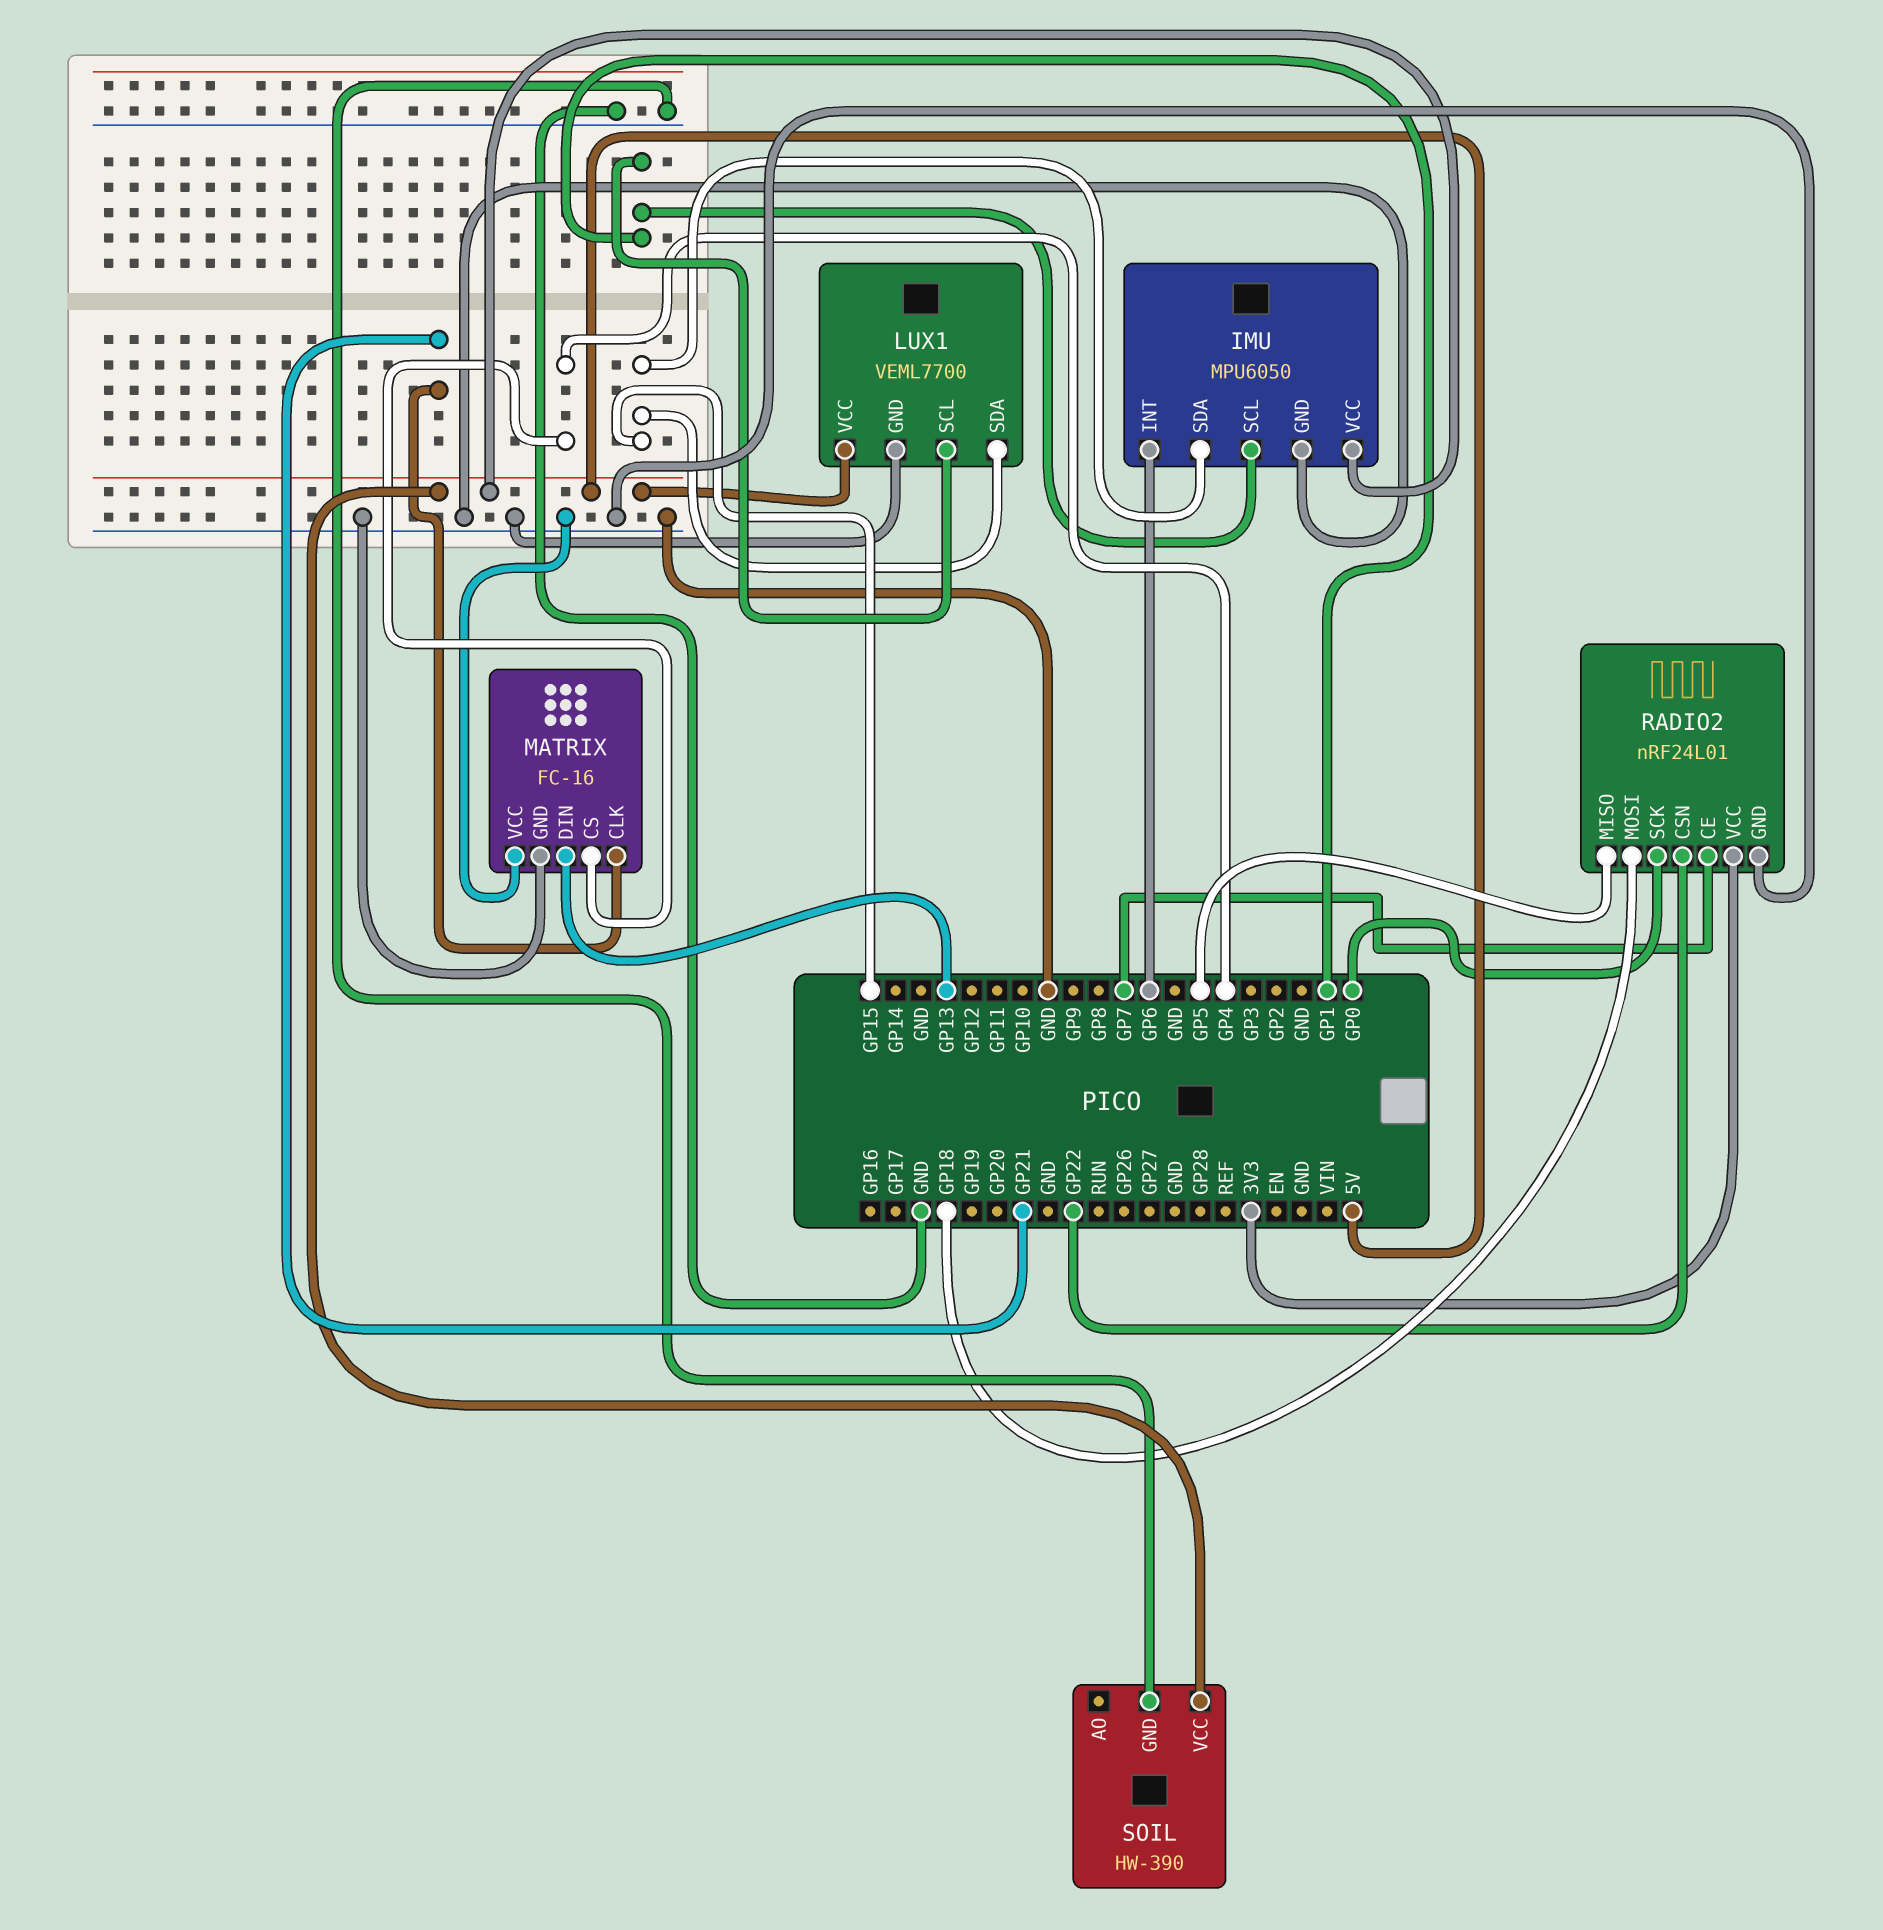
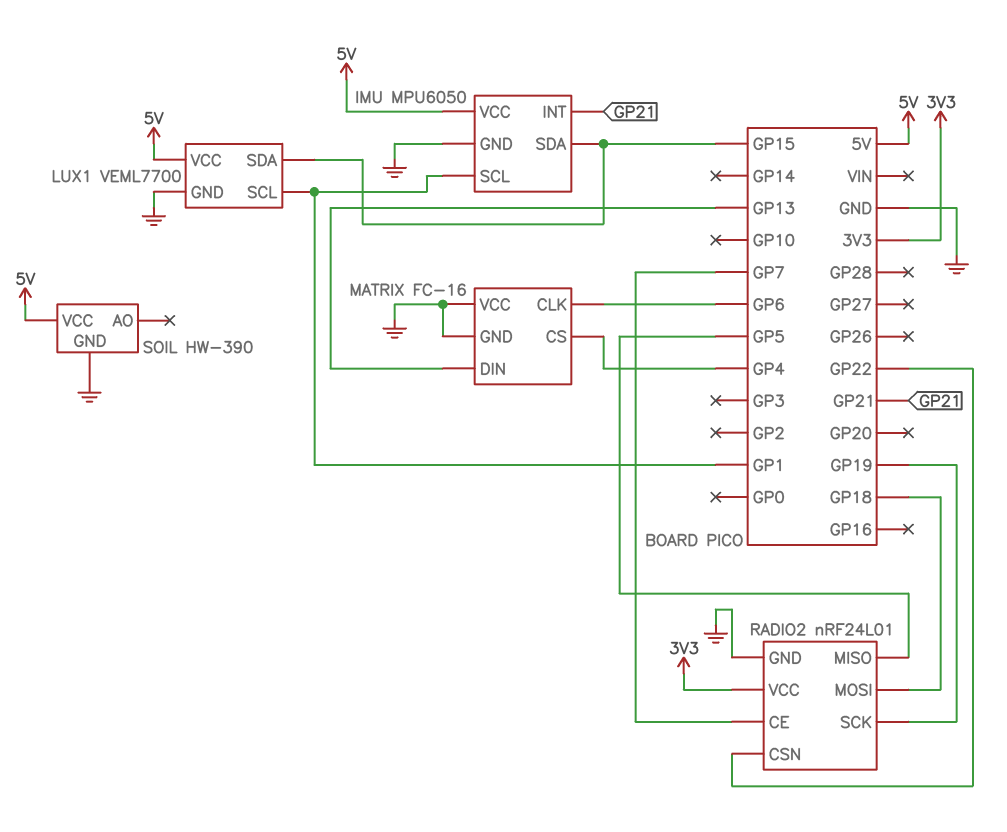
IMU pin INT: GP6 -> GP21
MATRIX pin CLK: GP21 -> GP6
RADIO2 pin SCK: GP0 -> GP19

